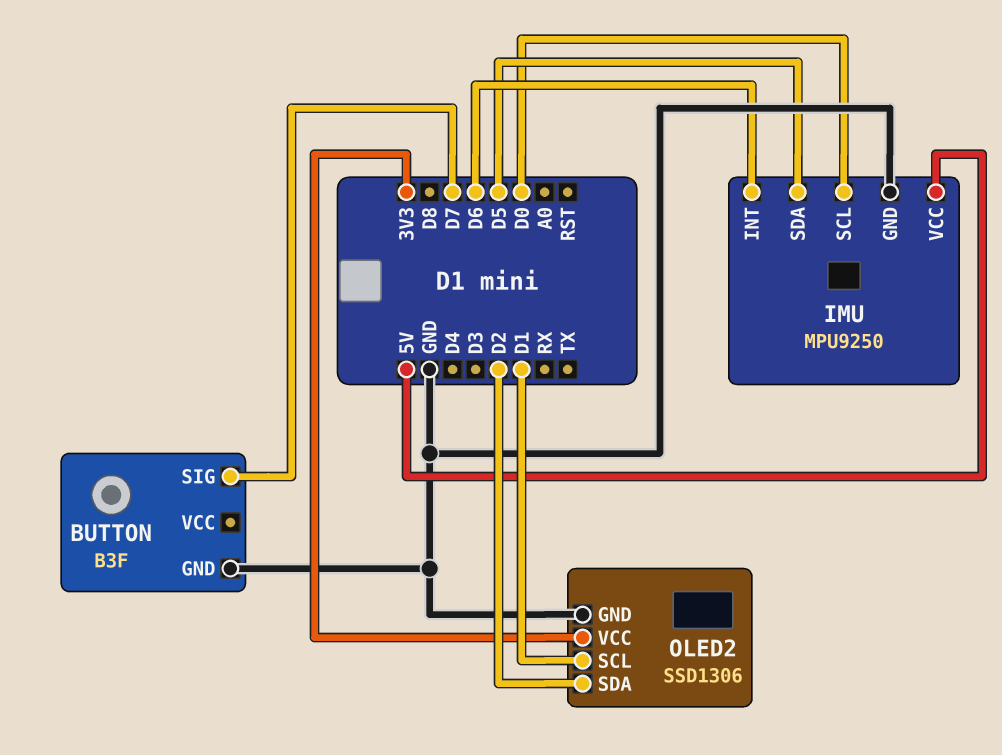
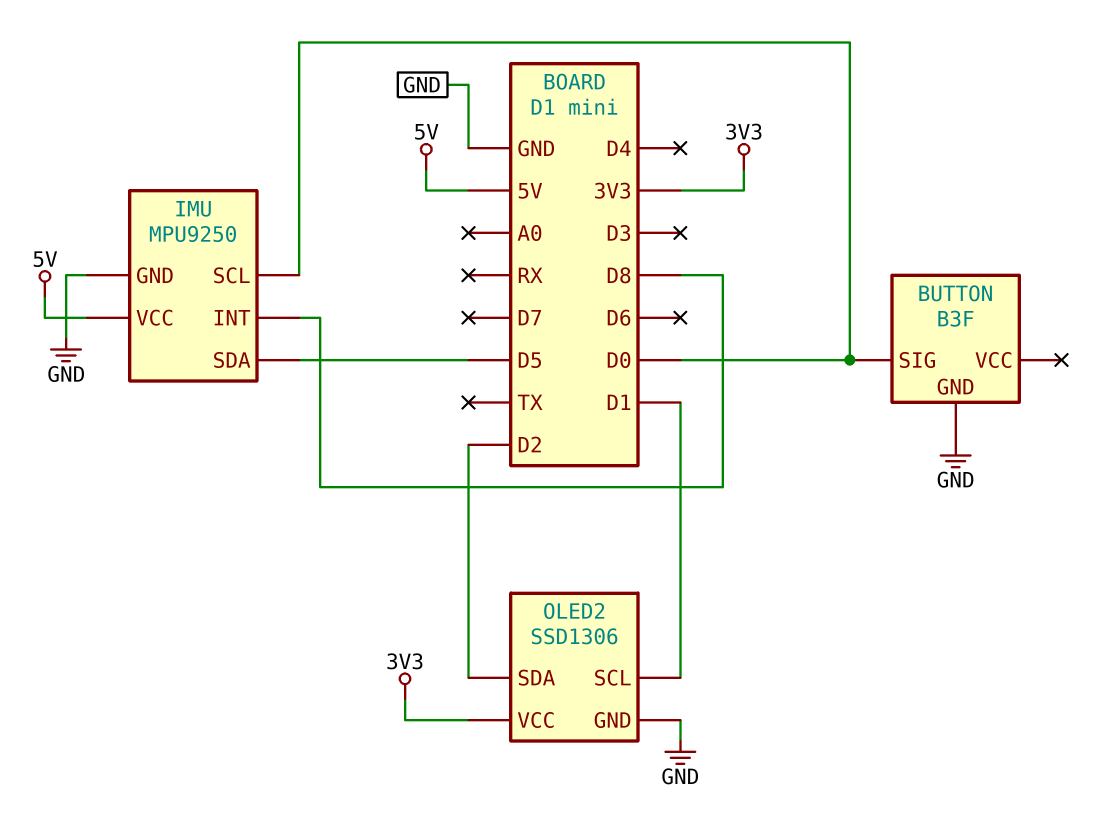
BUTTON pin SIG: D7 -> D0
IMU pin INT: D6 -> D8

